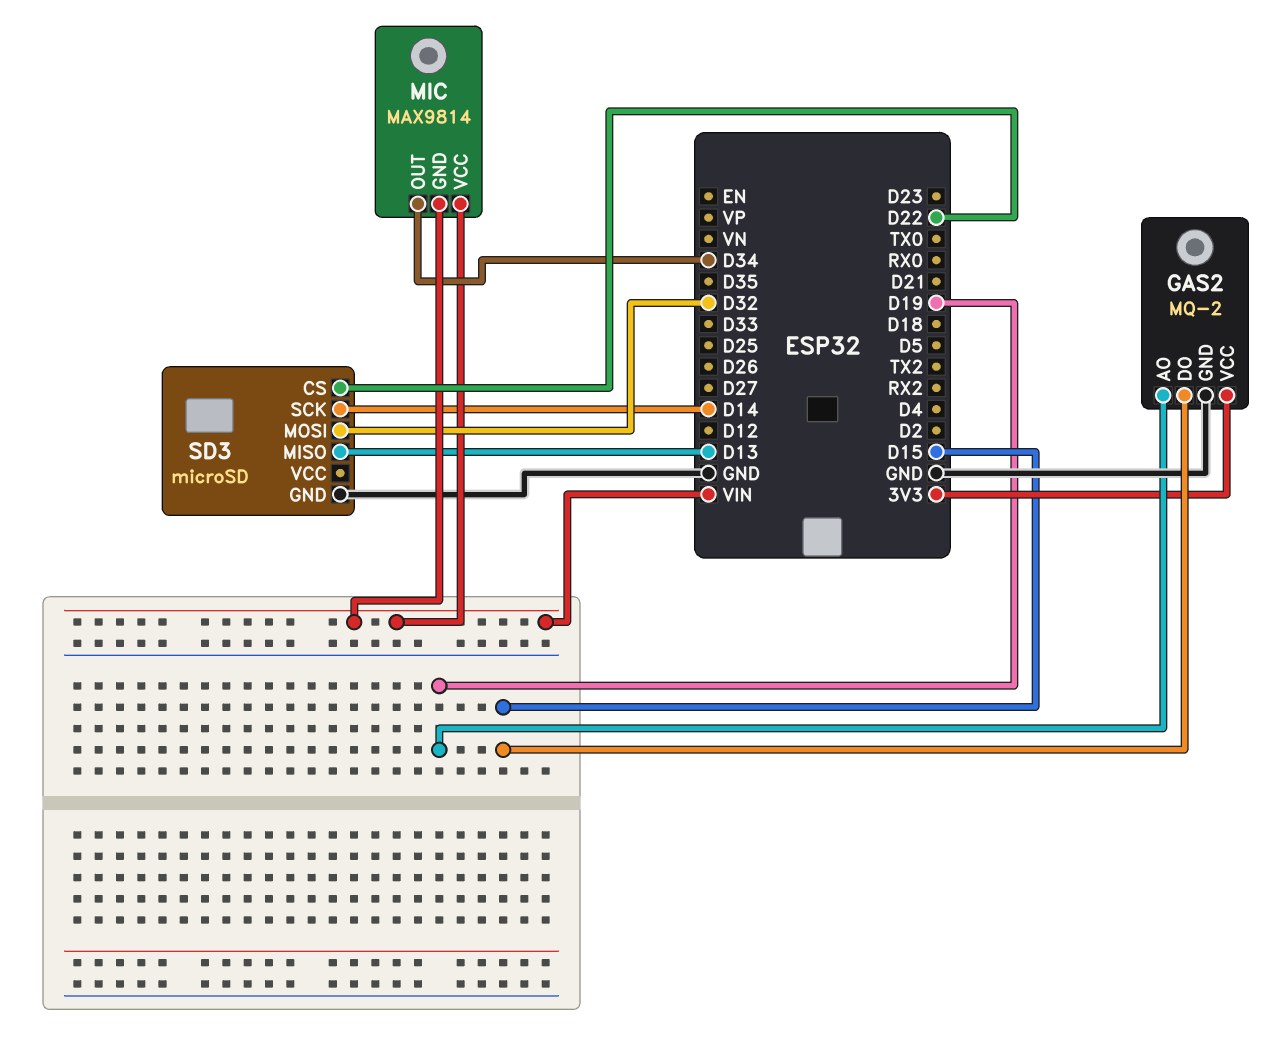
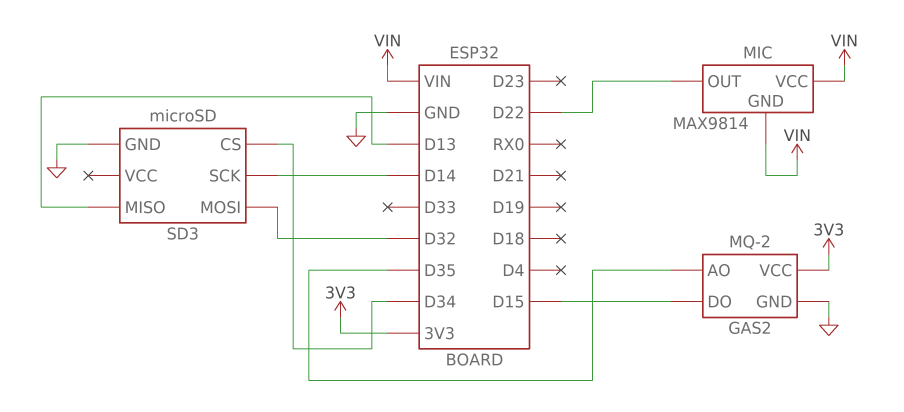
GAS2 pin AO: D19 -> D35
MIC pin OUT: D34 -> D22
SD3 pin CS: D22 -> D34

